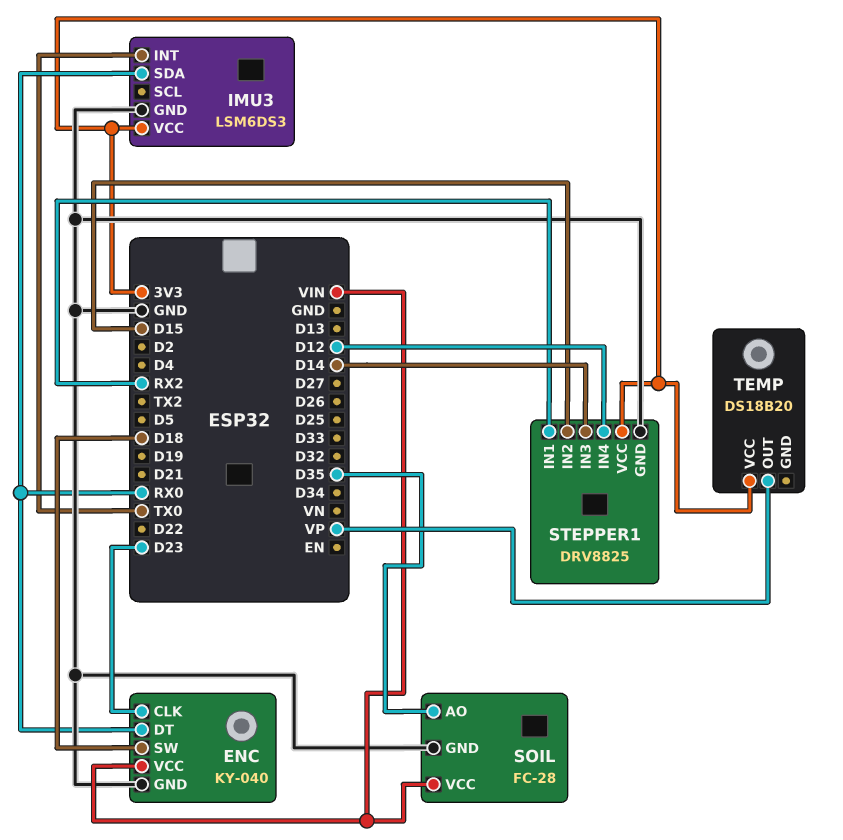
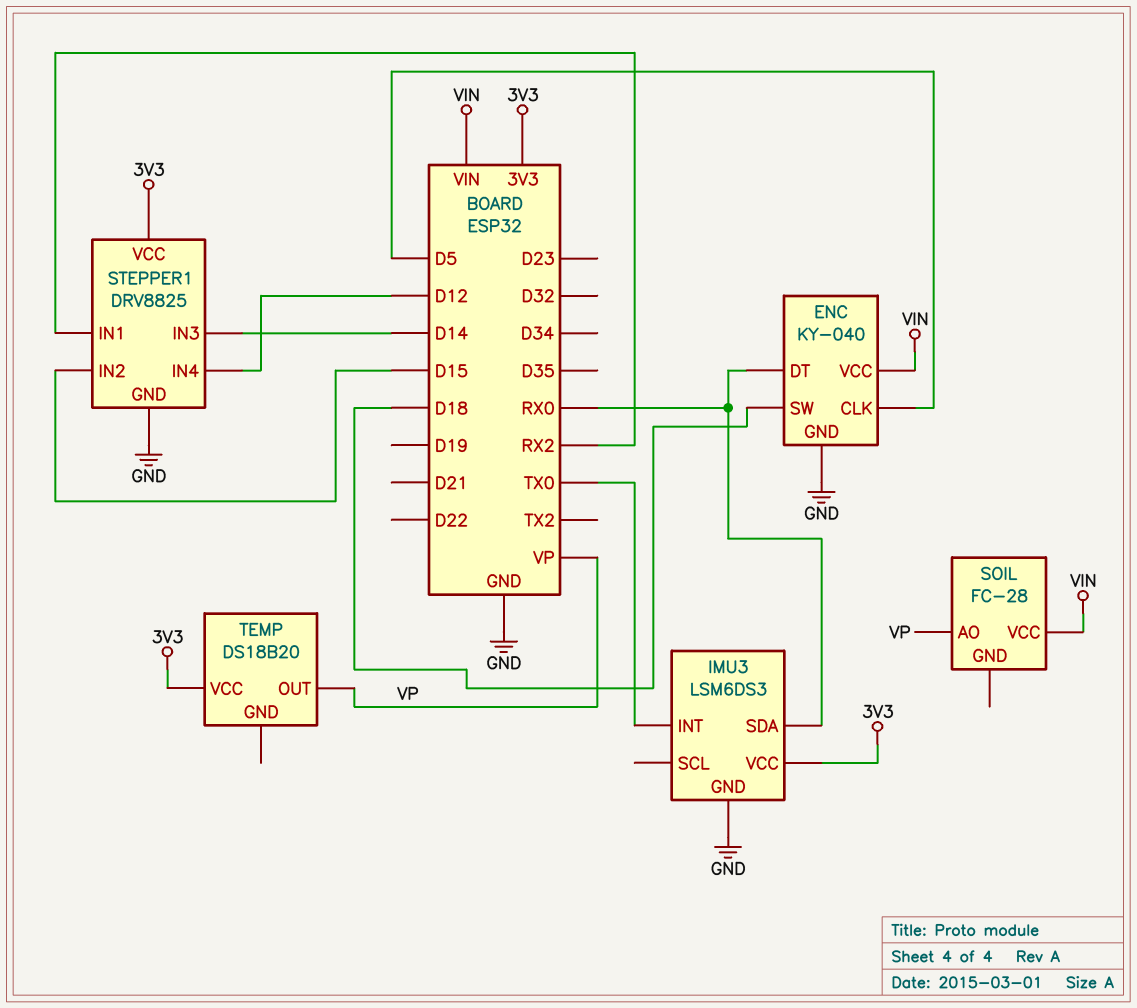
ENC pin CLK: D23 -> D5
SOIL pin AO: D35 -> VP
SOIL pin GND: GND -> none

